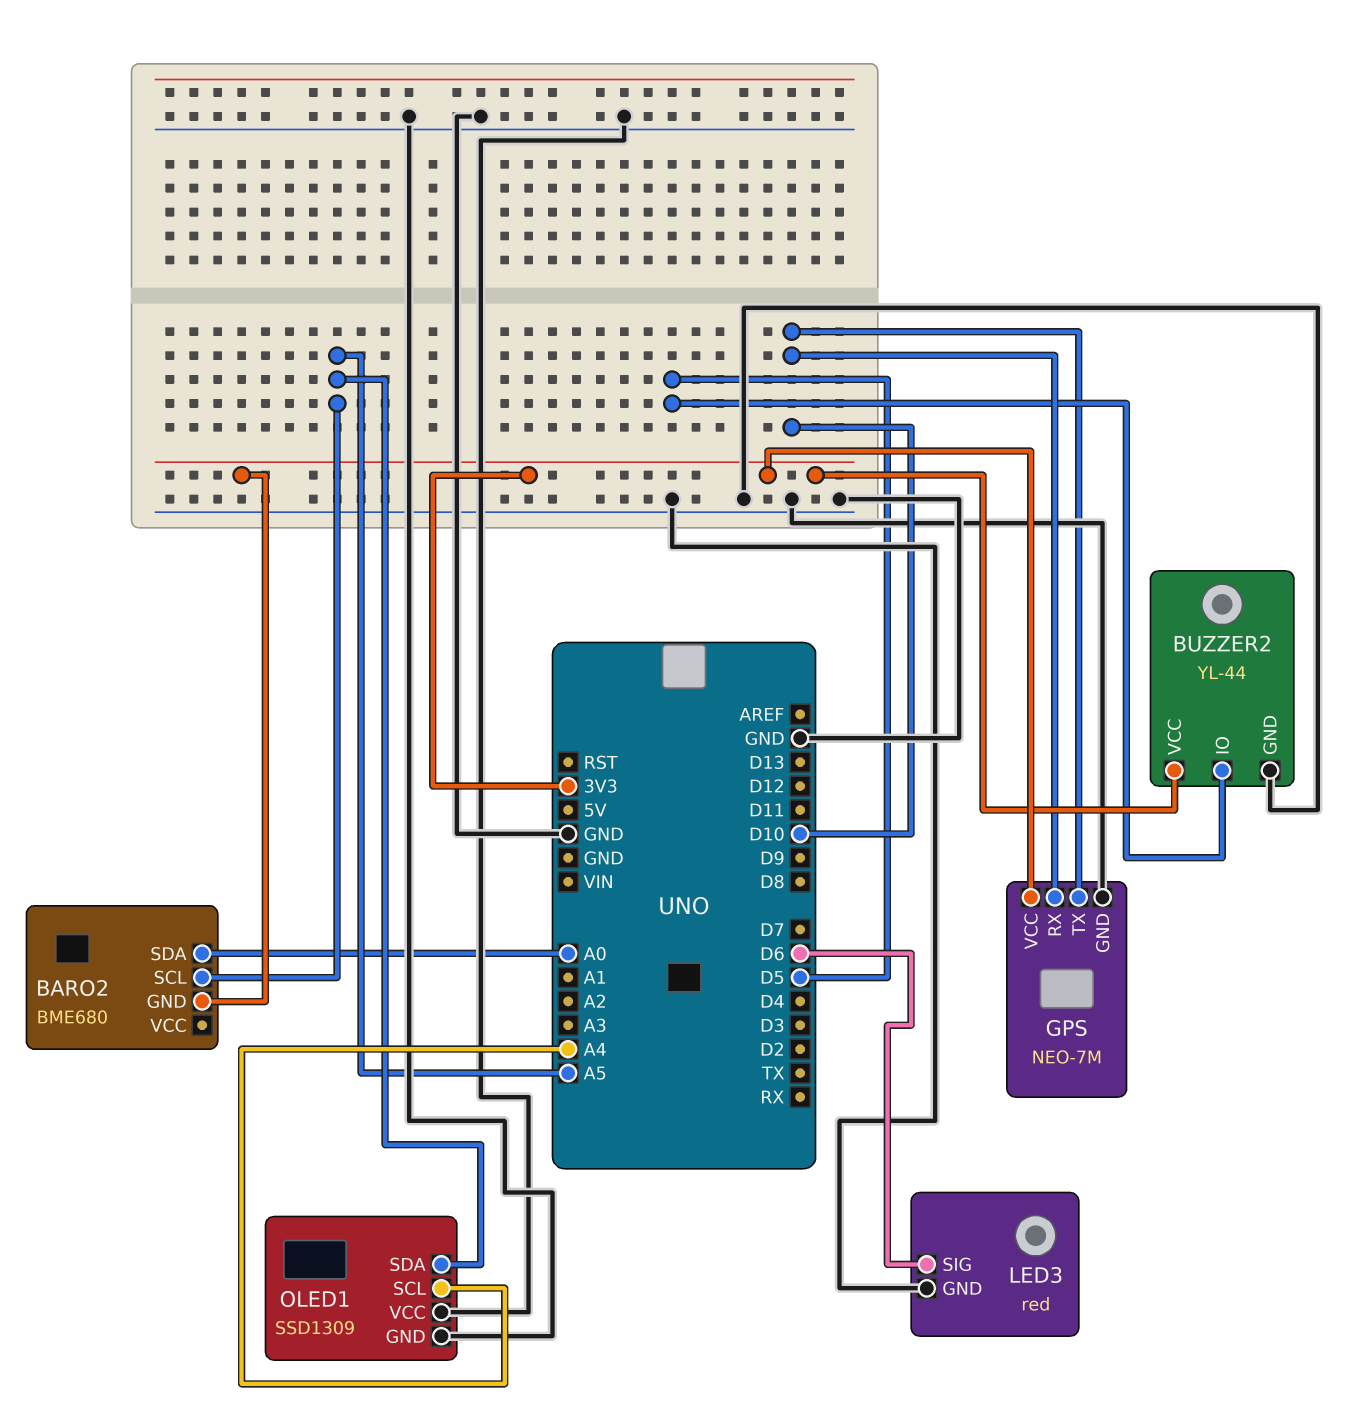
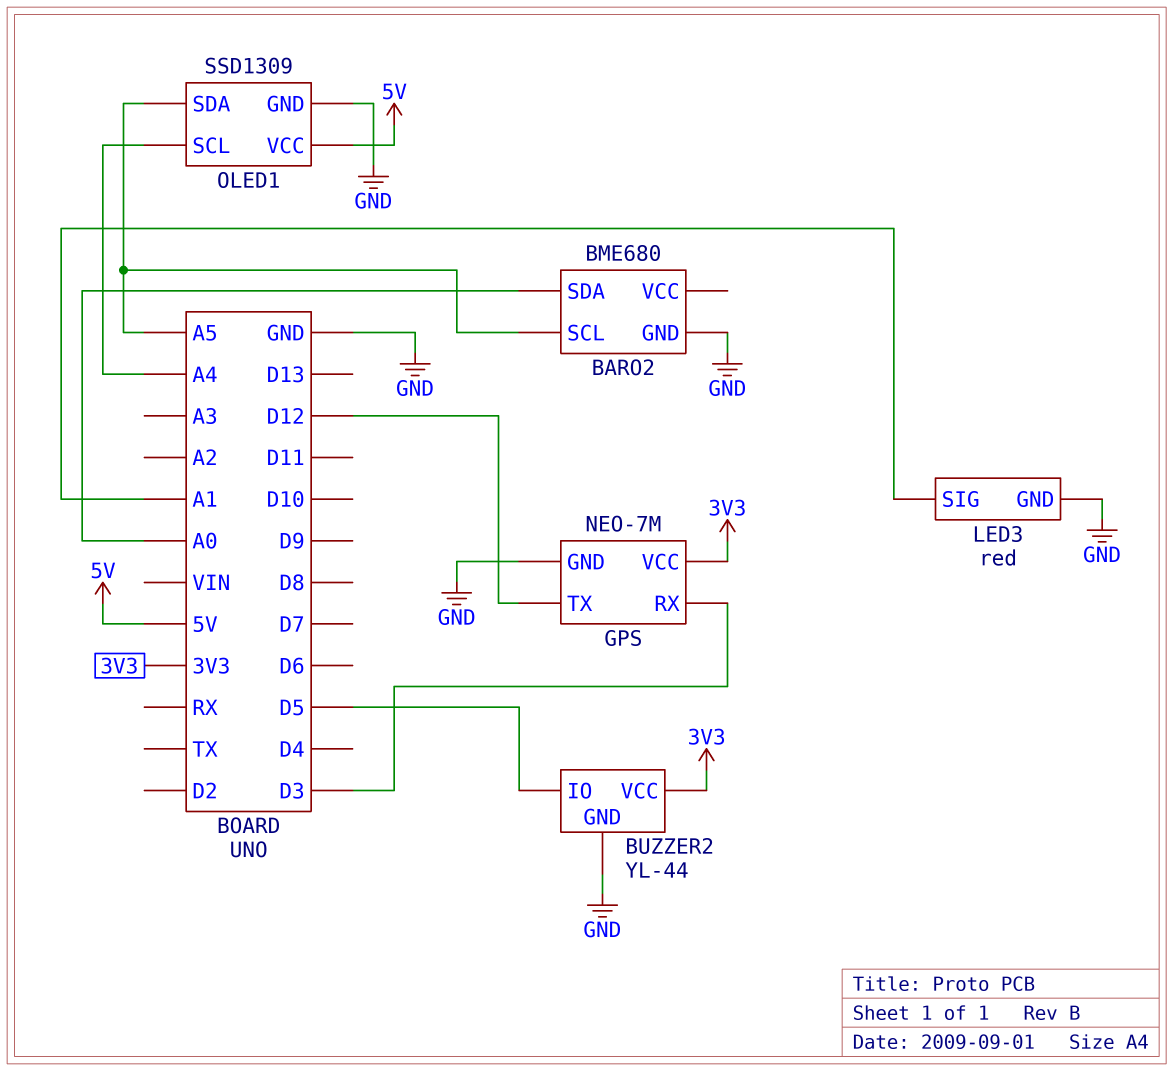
BARO2 pin GND: 3V3 -> GND
GPS pin RX: D10 -> D3
GPS pin TX: D10 -> D12
LED3 pin SIG: D6 -> A1
OLED1 pin VCC: GND -> 5V

